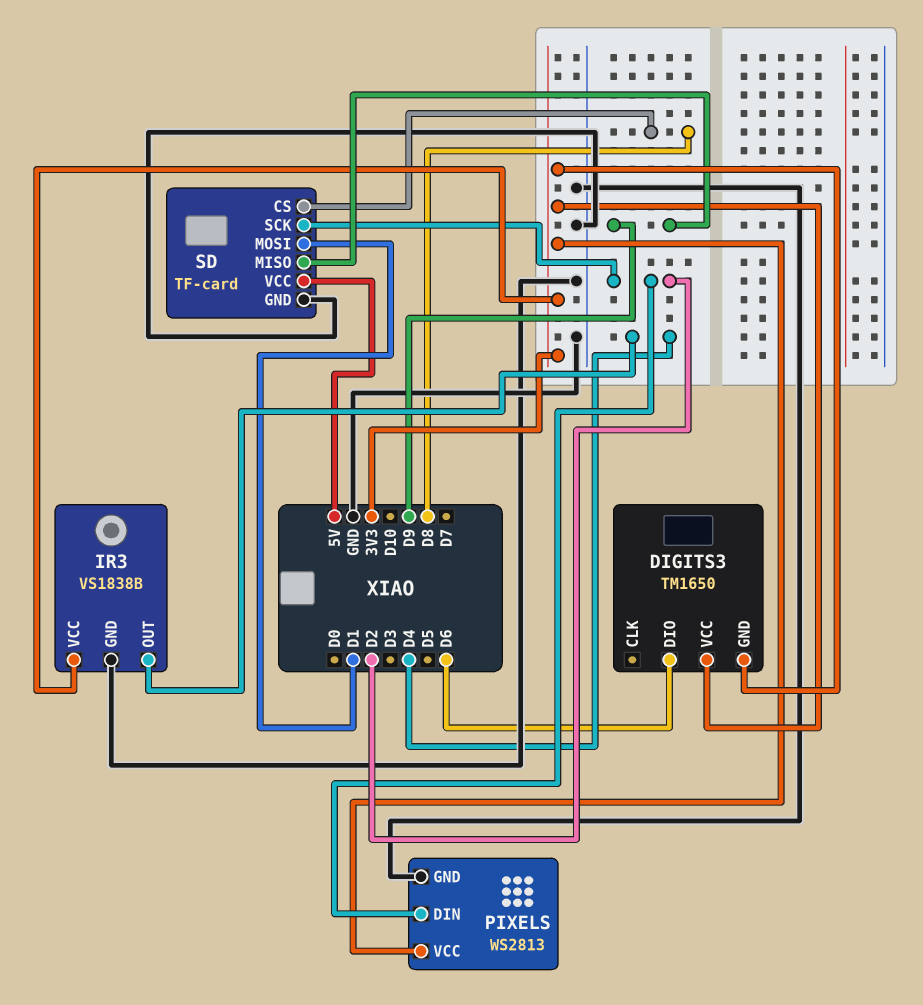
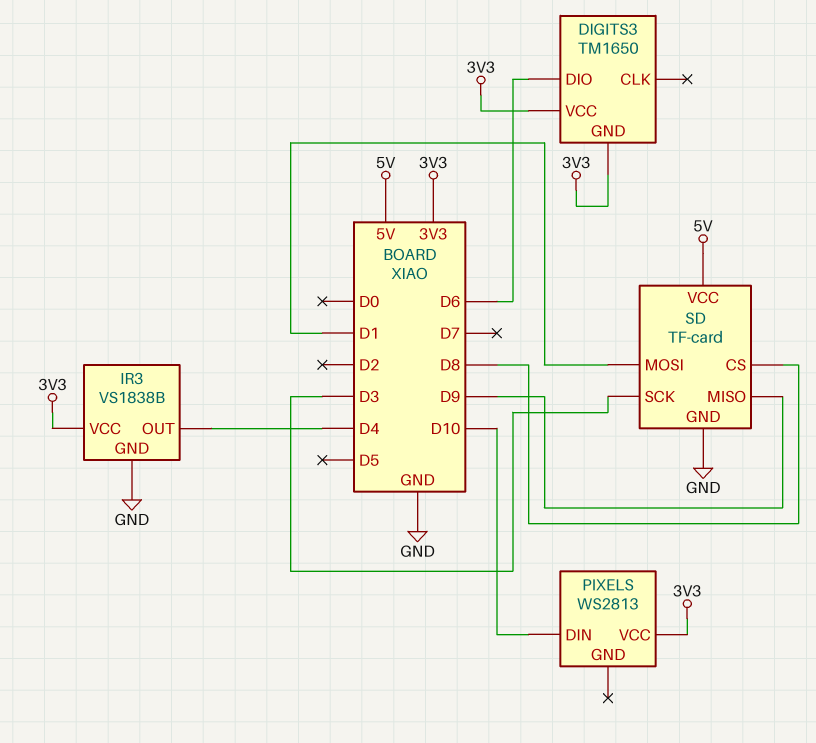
PIXELS pin DIN: D2 -> D10
PIXELS pin GND: GND -> none
SD pin SCK: D2 -> D3

